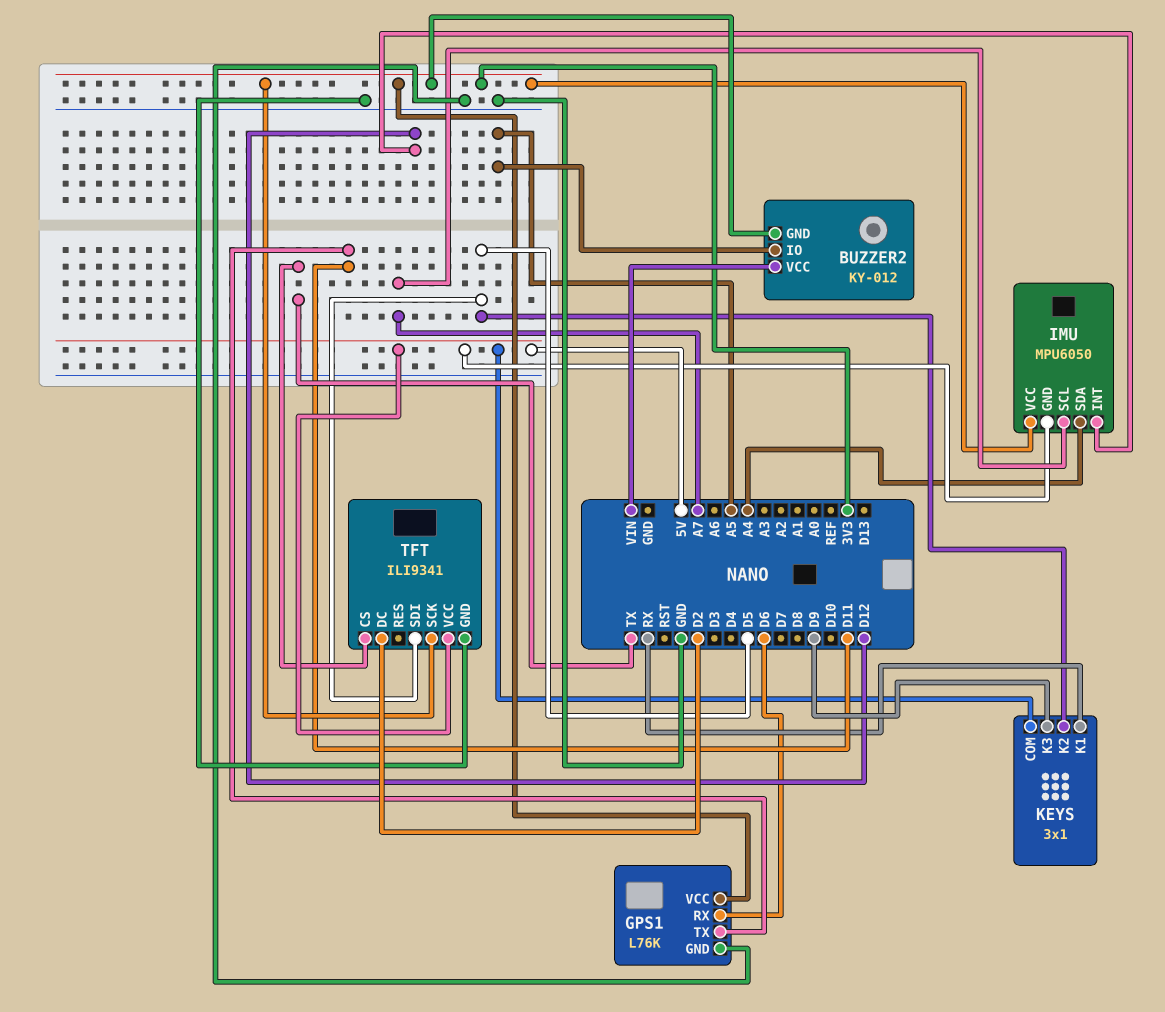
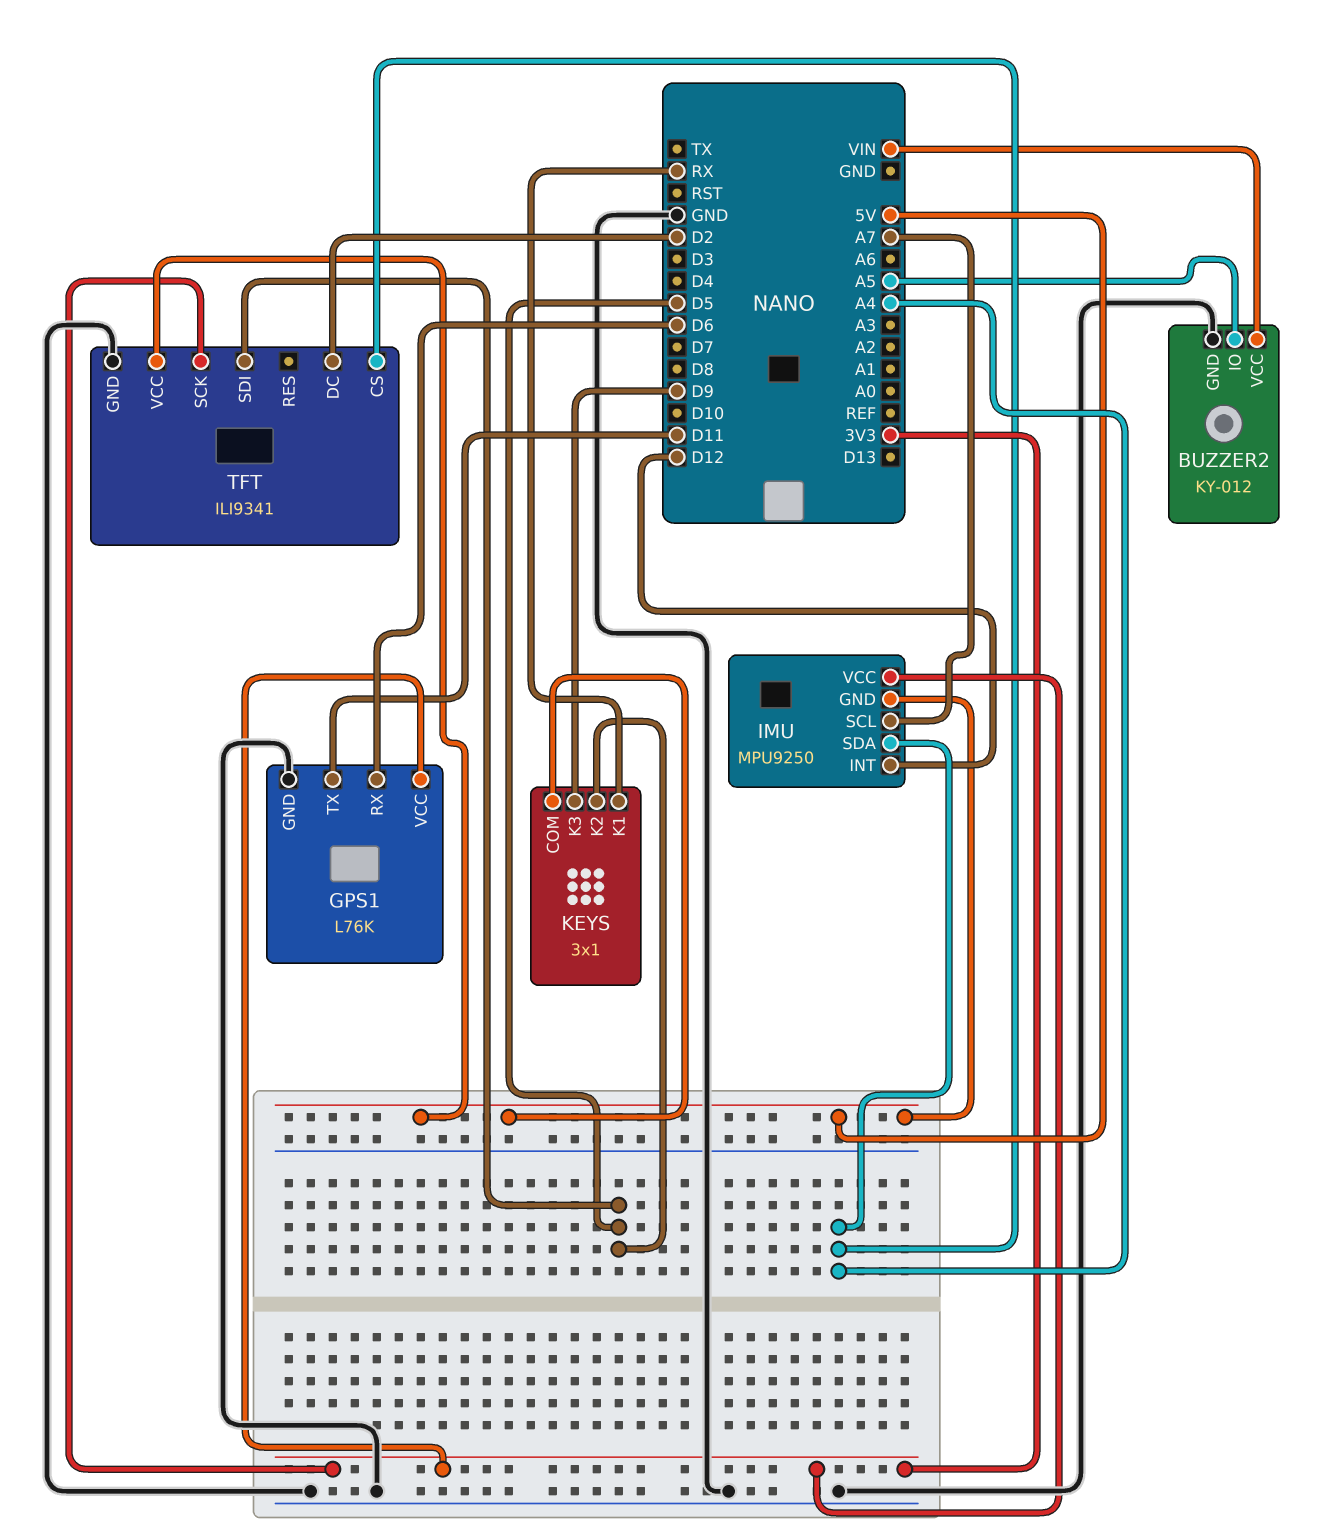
BUZZER2 pin GND: 3V3 -> GND
IMU: MPU6050 -> MPU9250
TFT pin CS: TX -> A4

